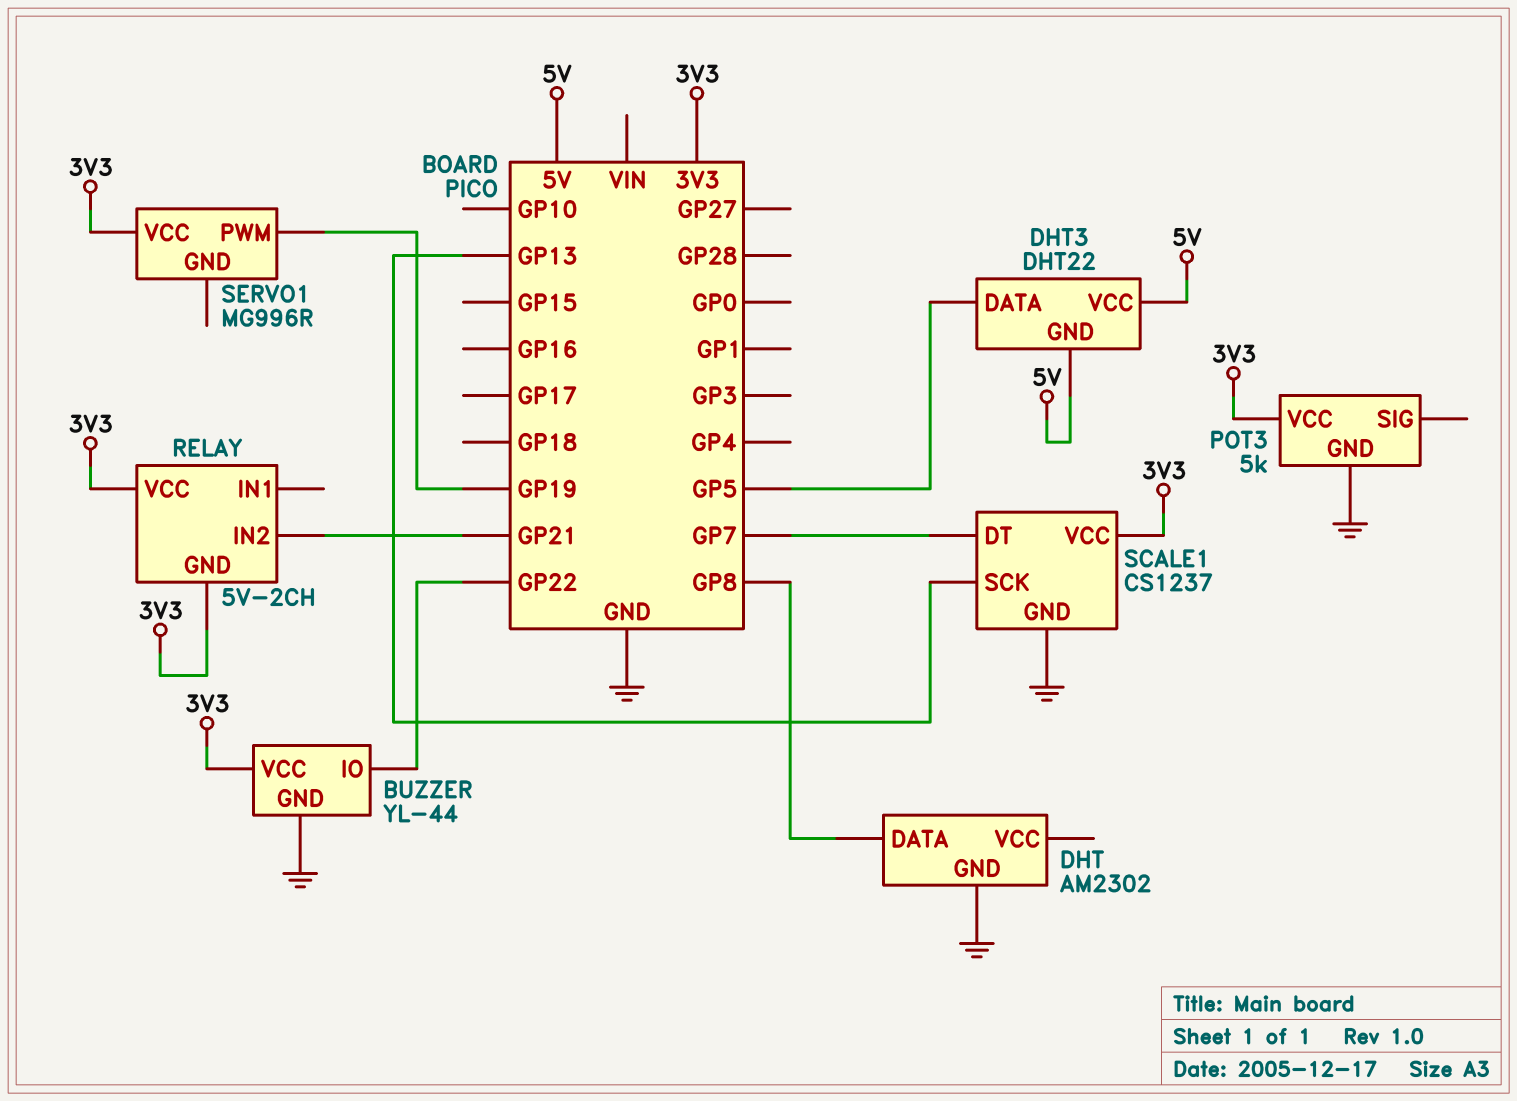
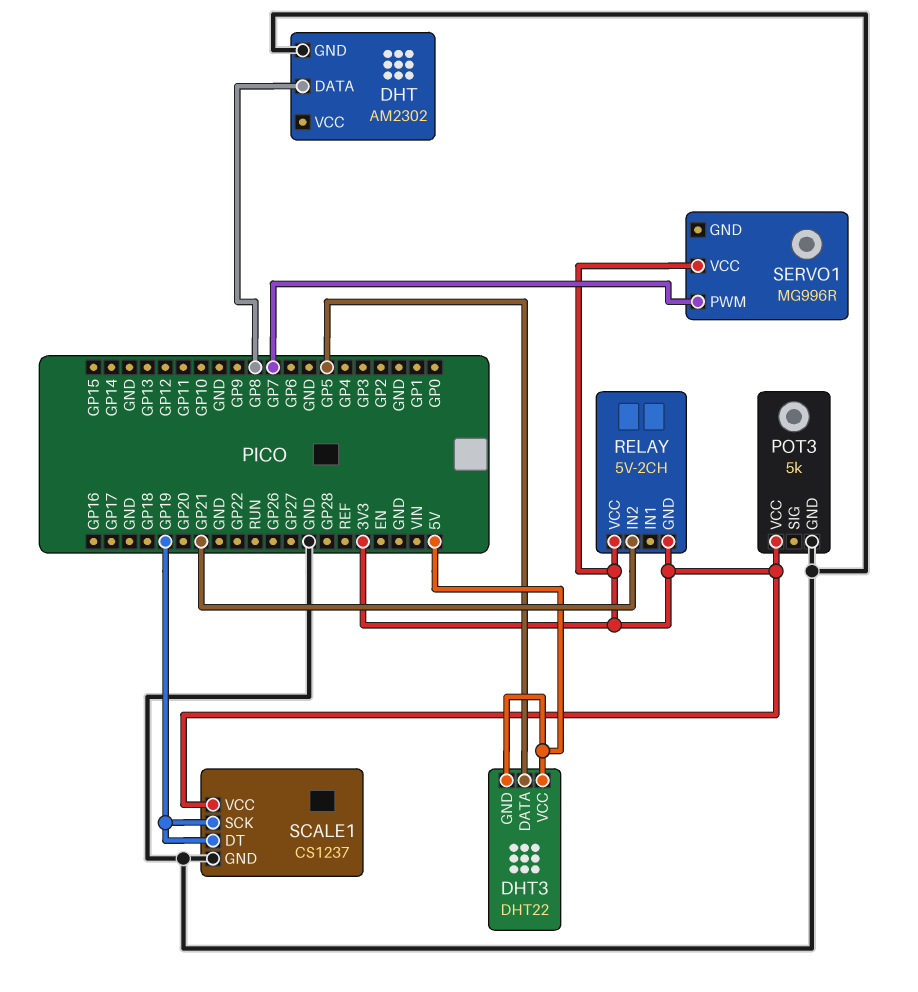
BUZZER: YL-44 -> none
BUZZER pin GND: GND -> none
BUZZER pin IO: GP22 -> none
BUZZER pin VCC: 3V3 -> none
SCALE1 pin DT: GP7 -> GP19
SCALE1 pin SCK: GP13 -> GP19
SERVO1 pin PWM: GP19 -> GP7

